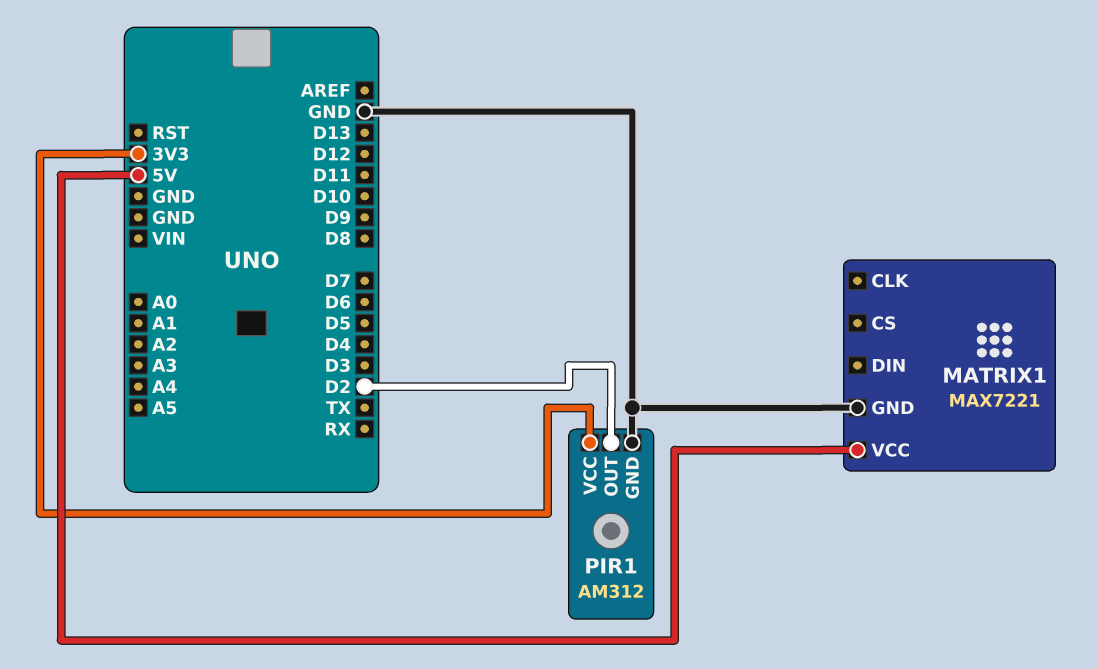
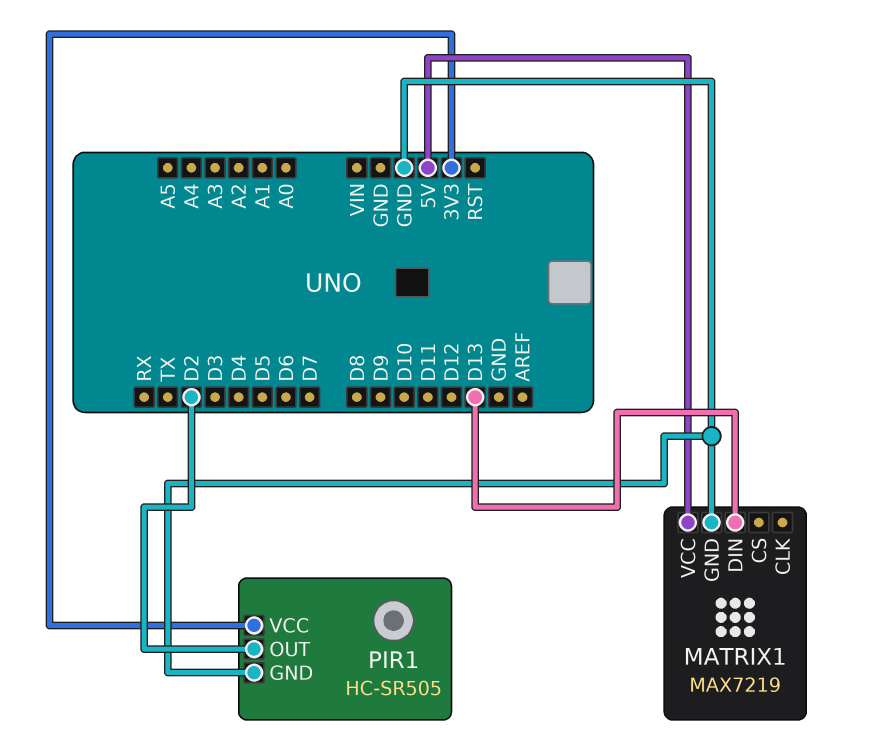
MATRIX1: MAX7221 -> MAX7219
MATRIX1 pin DIN: none -> D13
PIR1: AM312 -> HC-SR505

